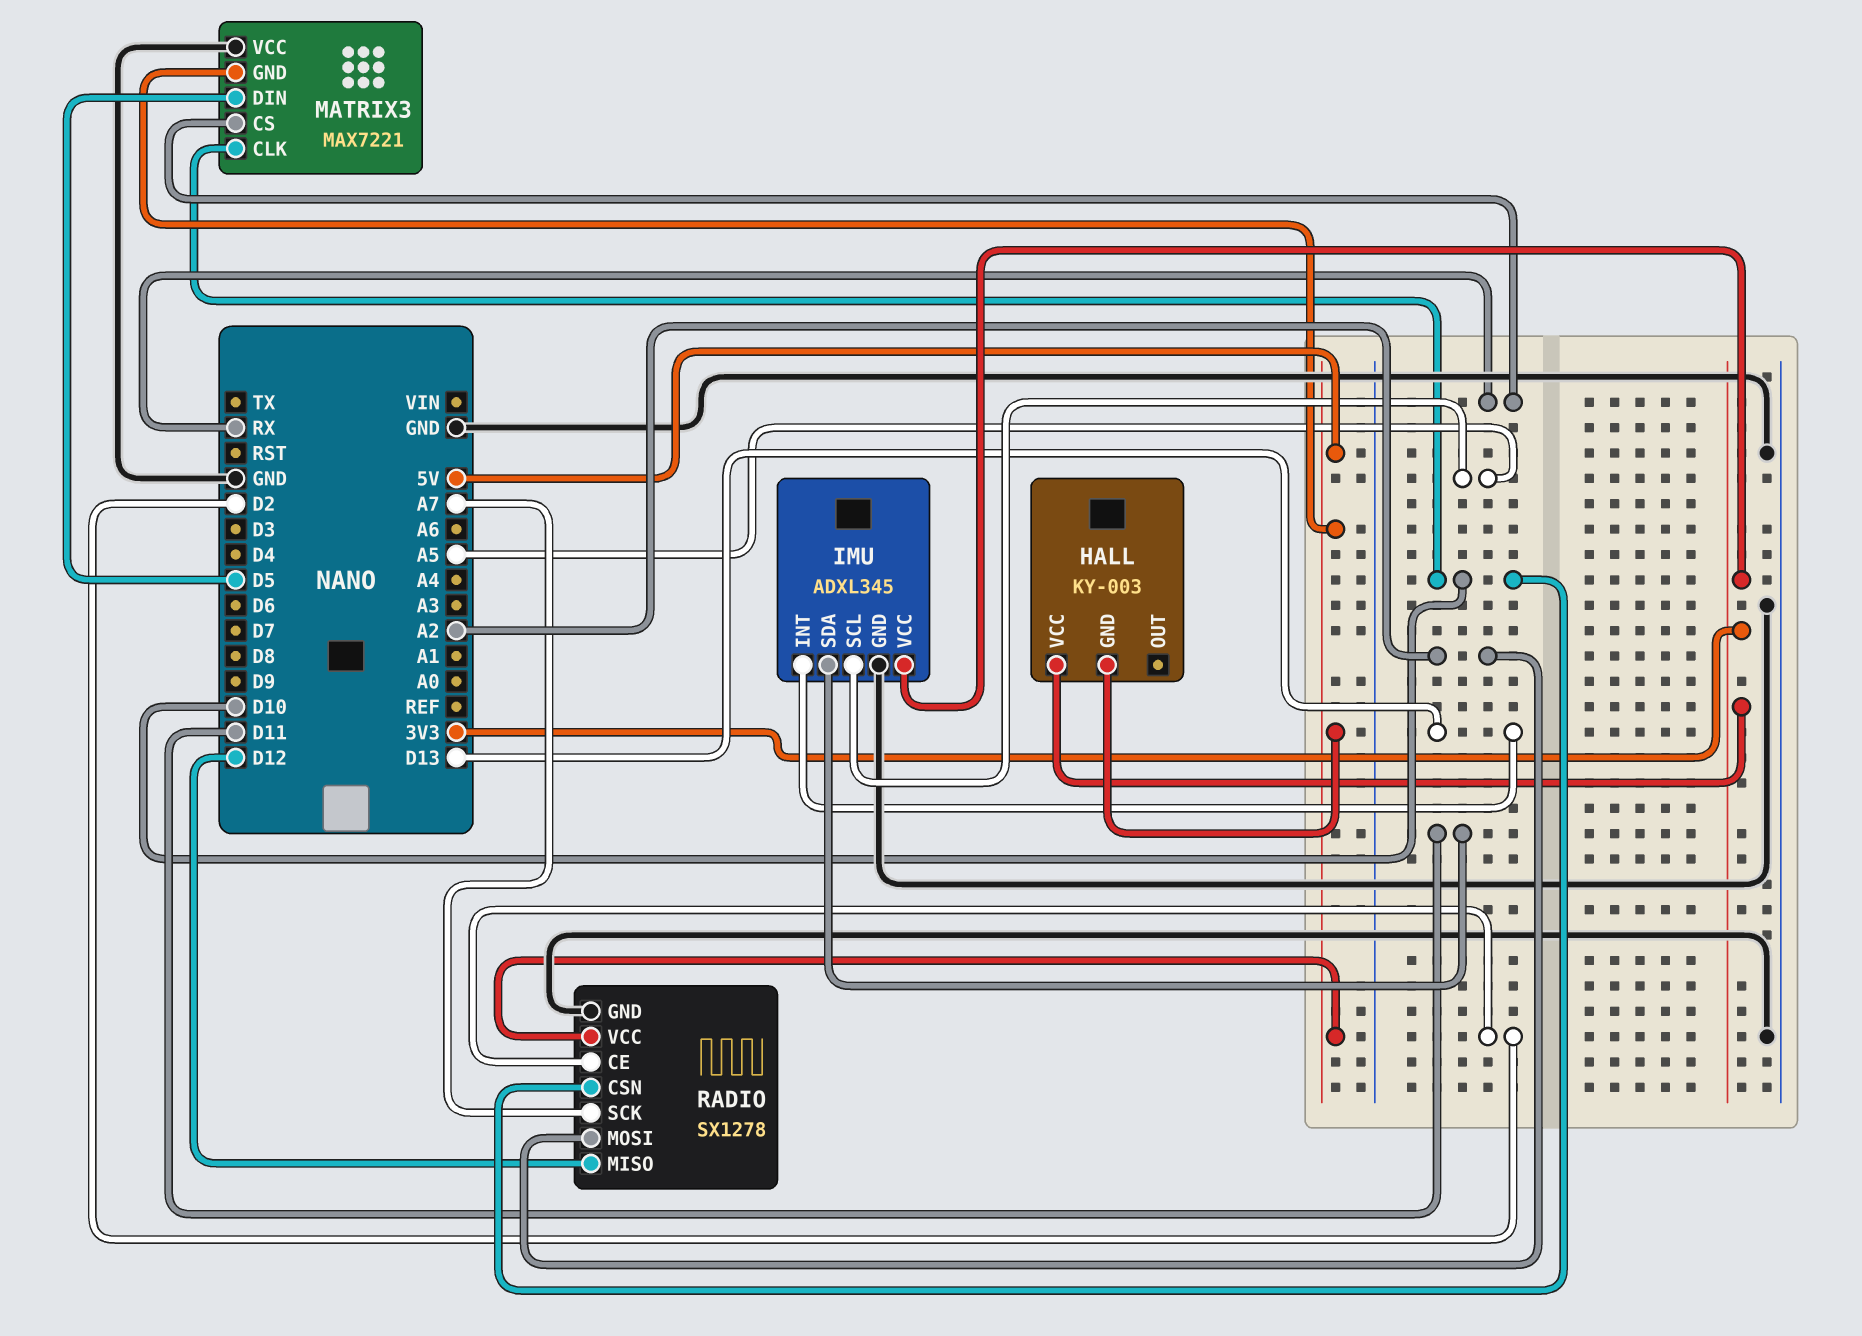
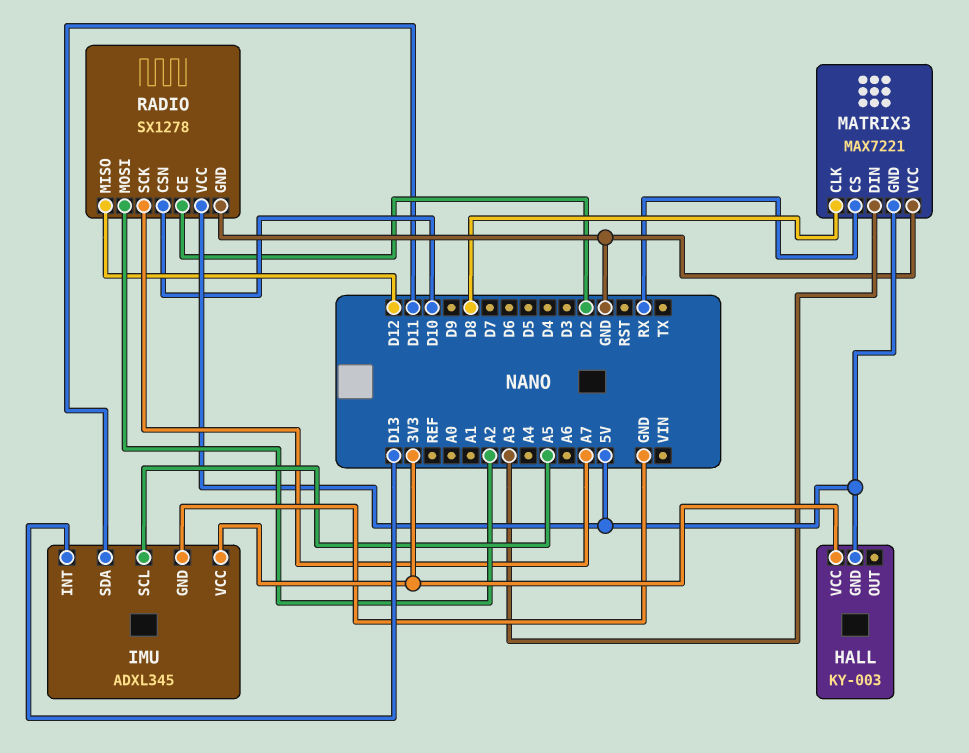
MATRIX3 pin CLK: D10 -> D8
MATRIX3 pin DIN: D5 -> A3

